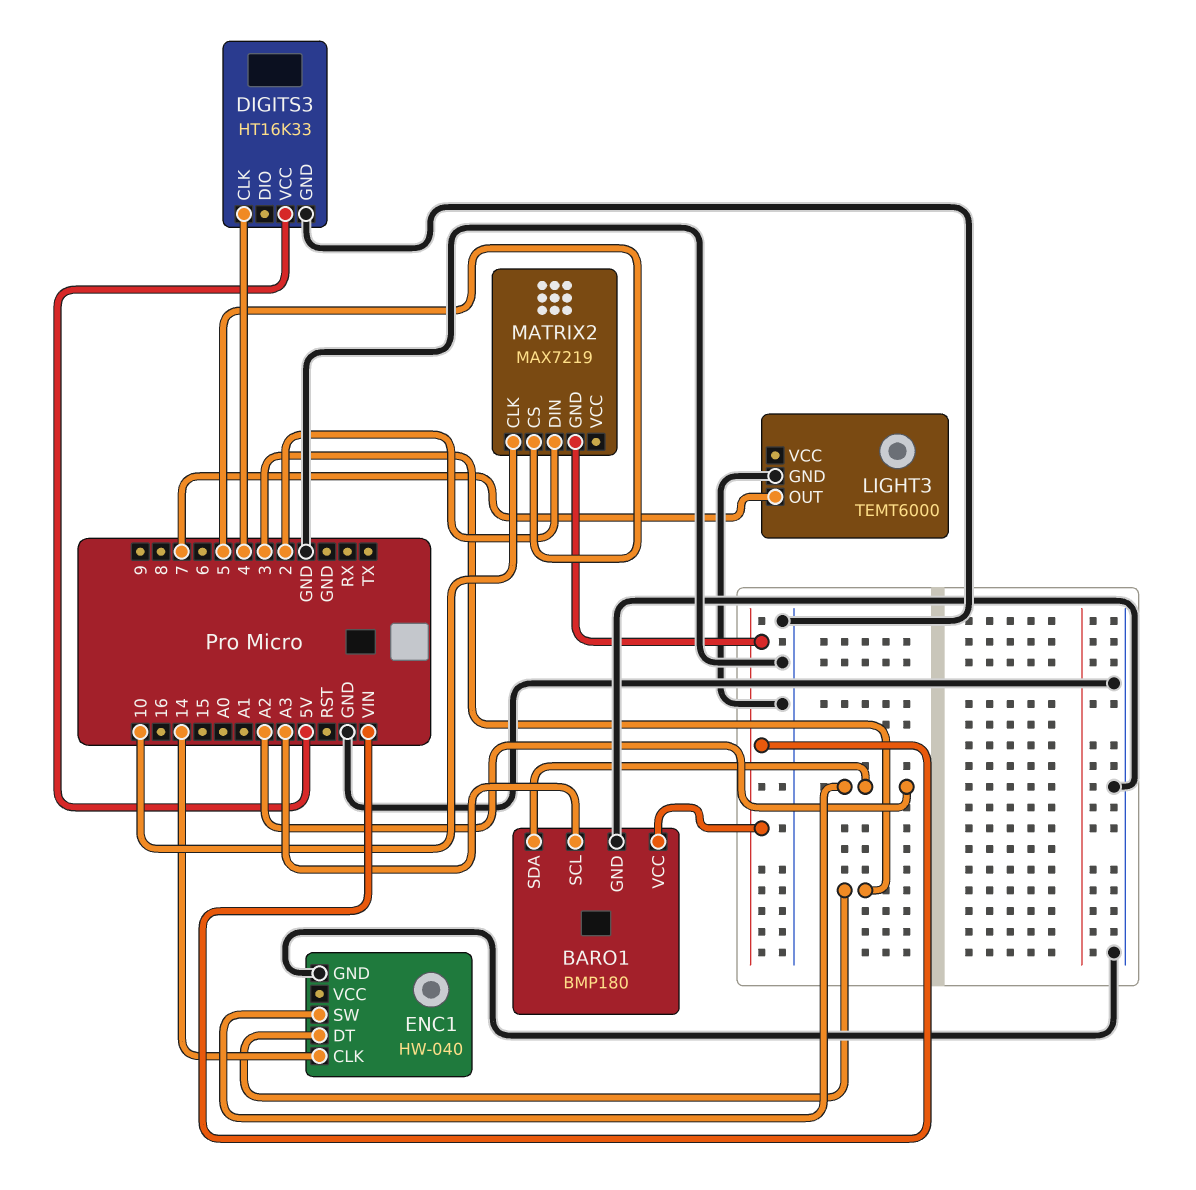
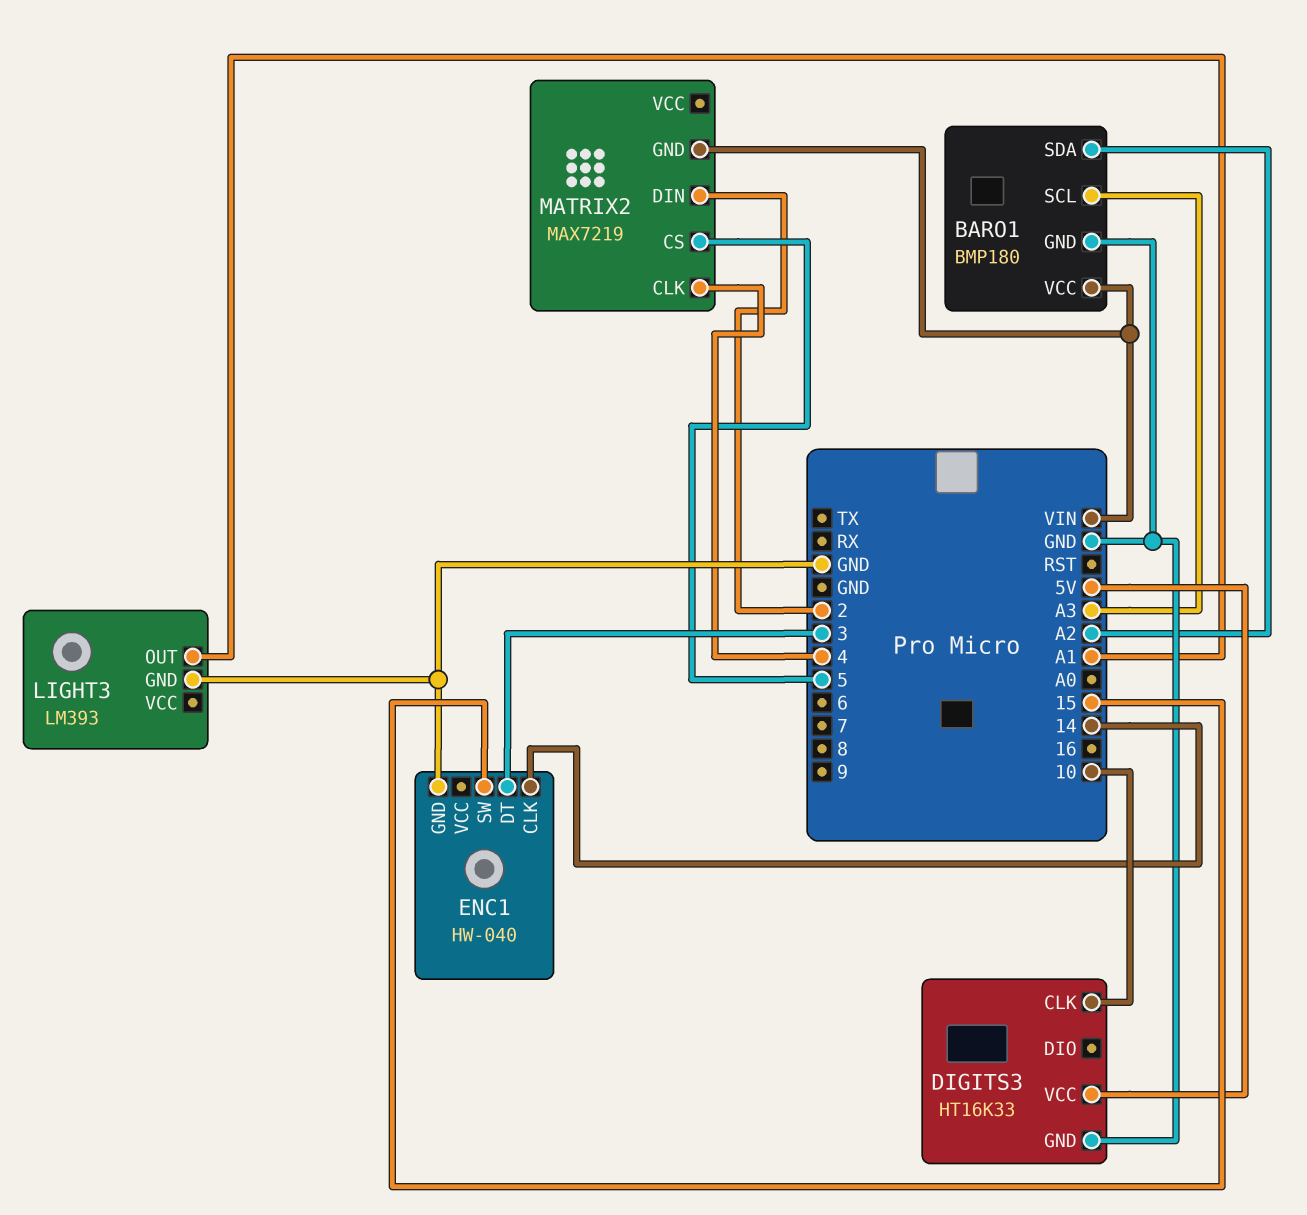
DIGITS3 pin CLK: 4 -> 10
ENC1 pin SW: A2 -> 15
LIGHT3: TEMT6000 -> LM393
LIGHT3 pin OUT: 7 -> A1
MATRIX2 pin CLK: 10 -> 4

